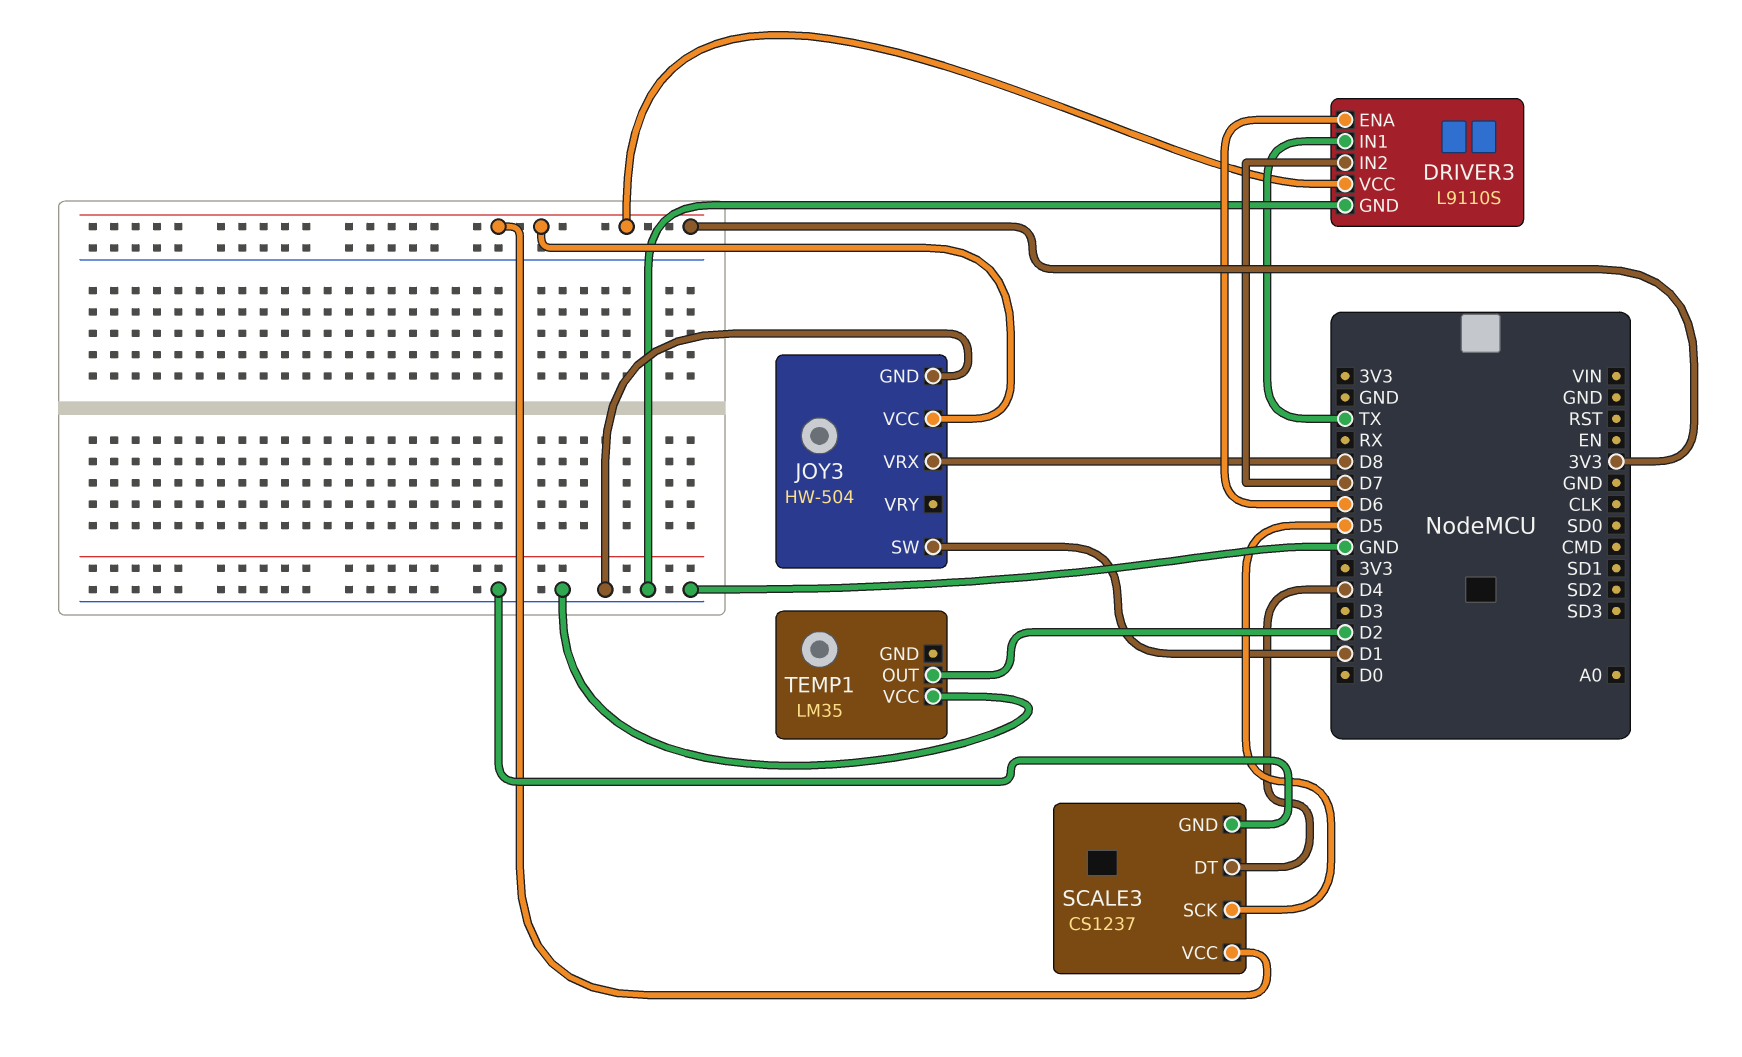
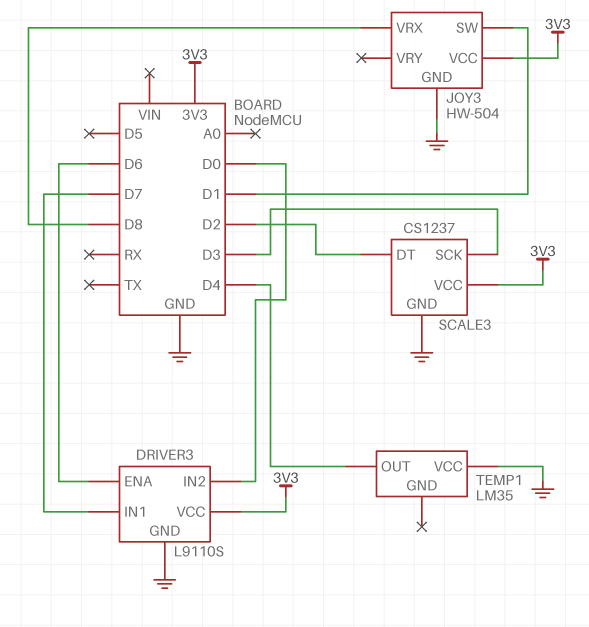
DRIVER3 pin IN1: TX -> D7
DRIVER3 pin IN2: D7 -> D0
SCALE3 pin DT: D4 -> D2
SCALE3 pin SCK: D5 -> D3
TEMP1 pin OUT: D2 -> D4

